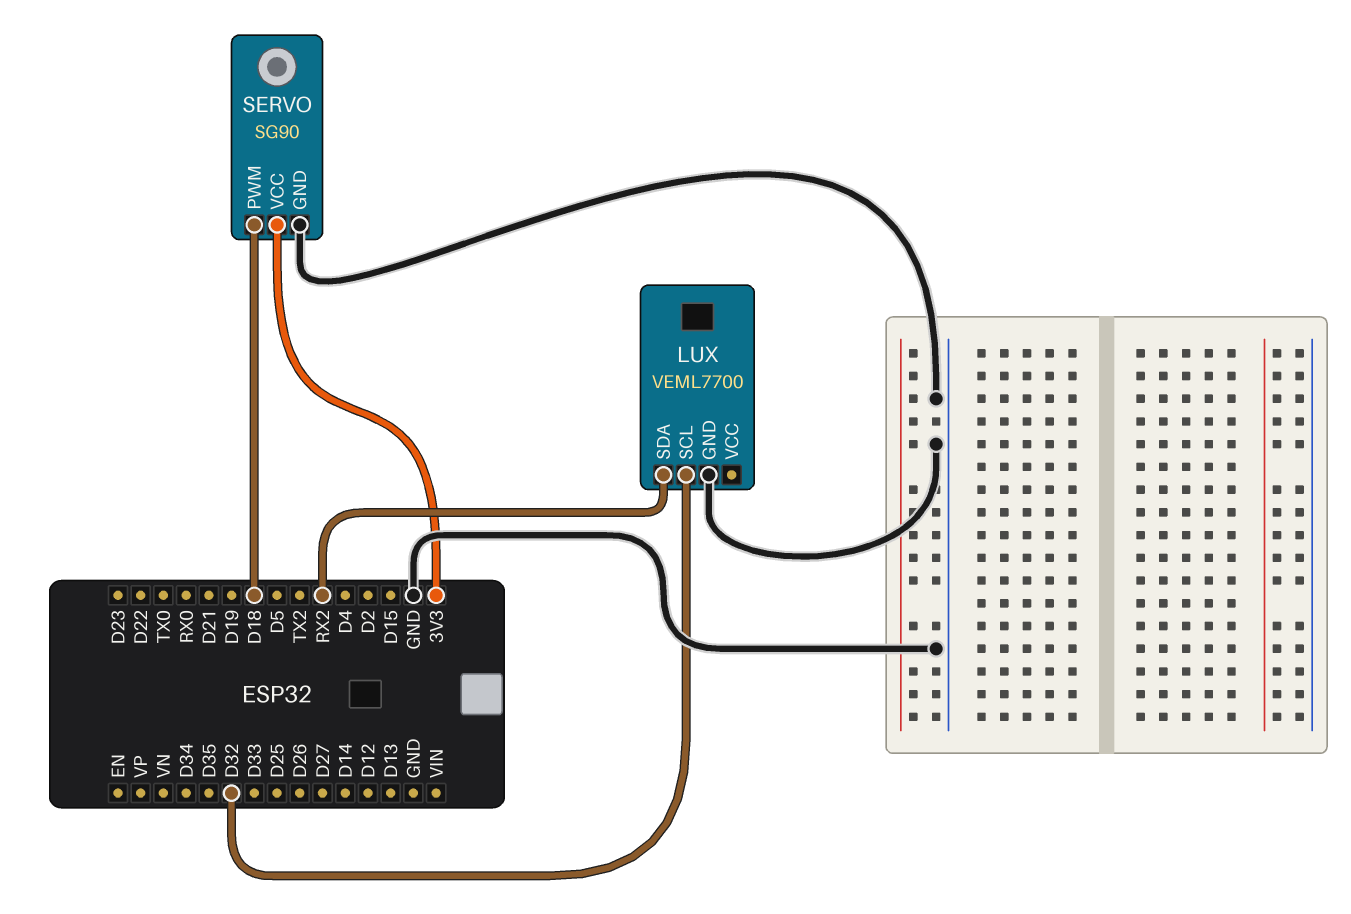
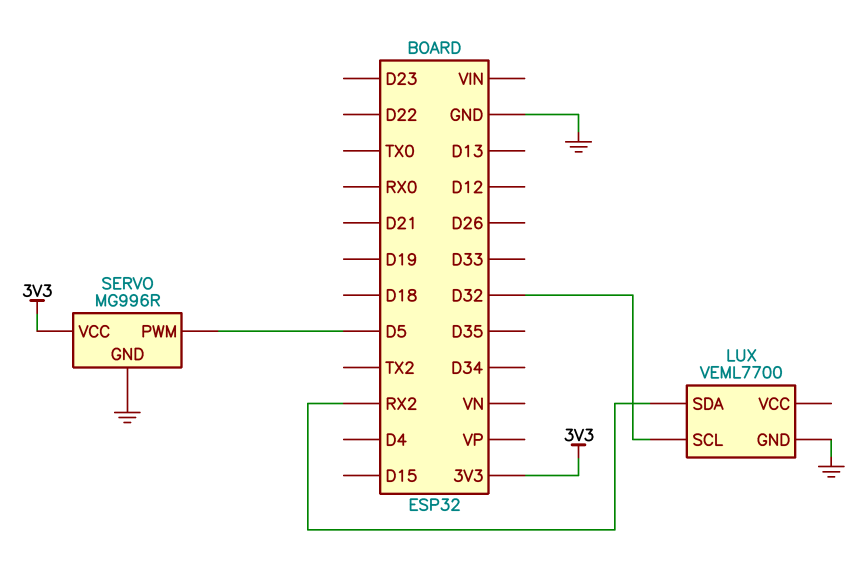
SERVO: SG90 -> MG996R
SERVO pin PWM: D18 -> D5

